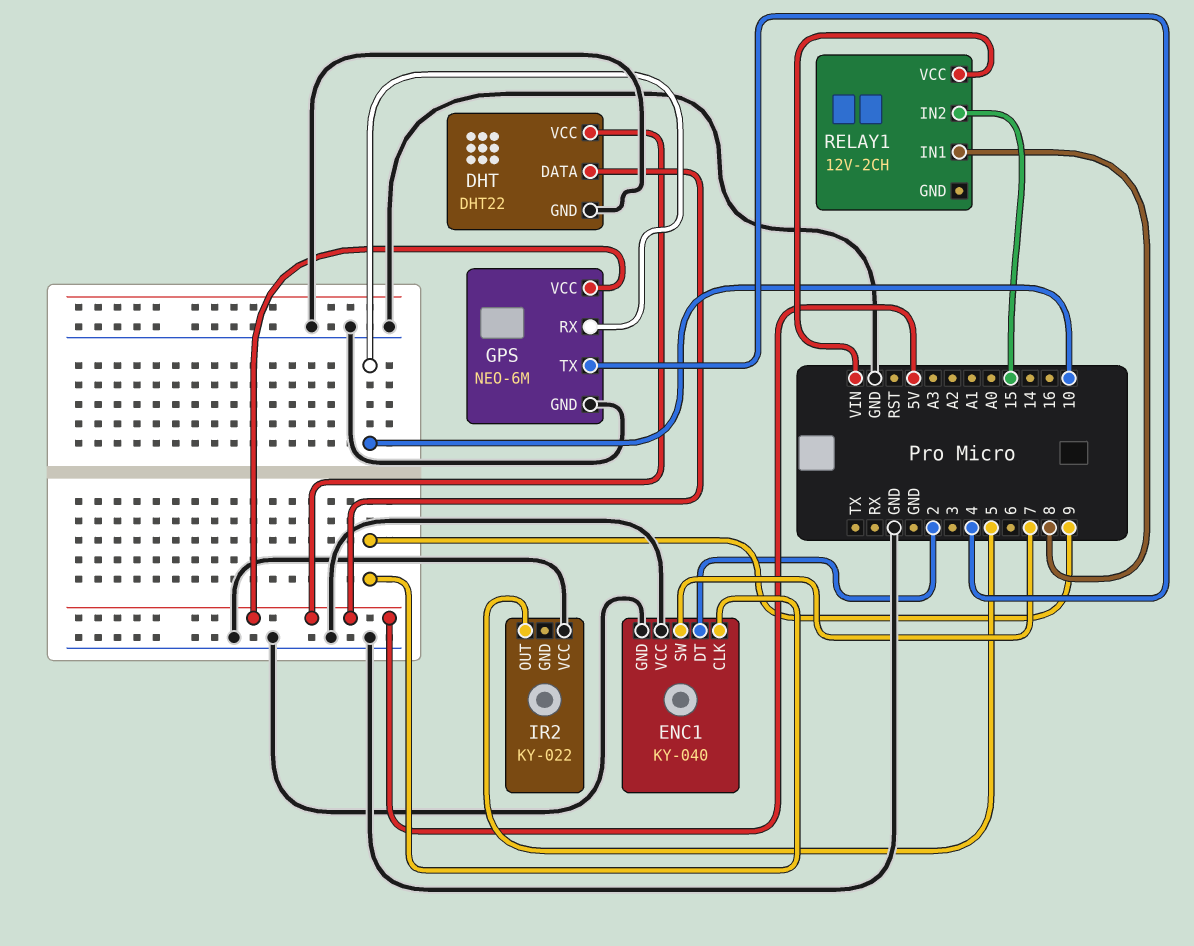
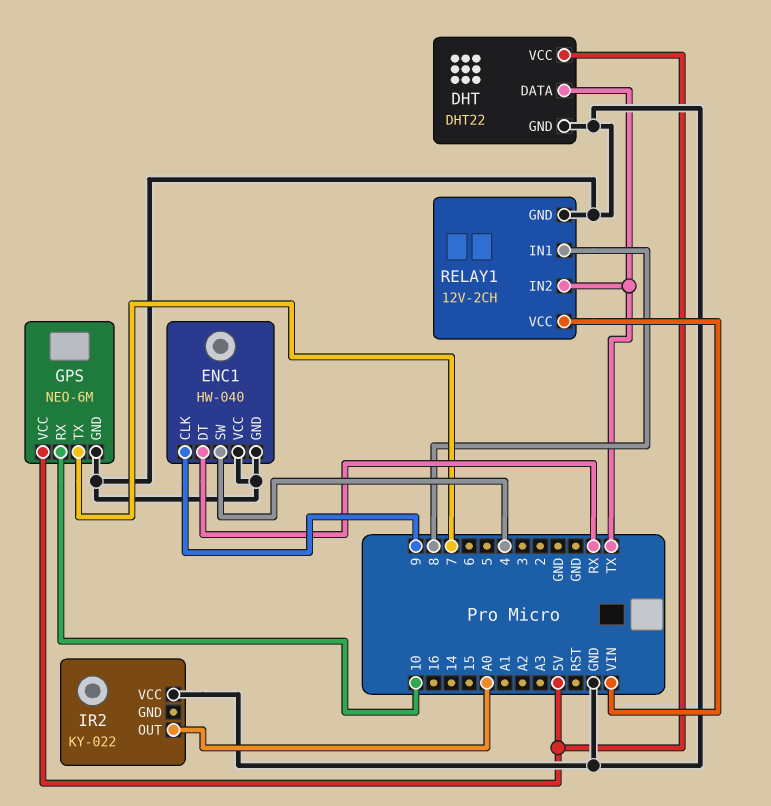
DHT pin DATA: 5V -> TX
ENC1: KY-040 -> HW-040
ENC1 pin DT: 2 -> RX
ENC1 pin SW: 7 -> 4
GPS pin TX: 4 -> 7
IR2 pin OUT: 5 -> A0
RELAY1 pin GND: none -> GND
RELAY1 pin IN2: 15 -> TX

